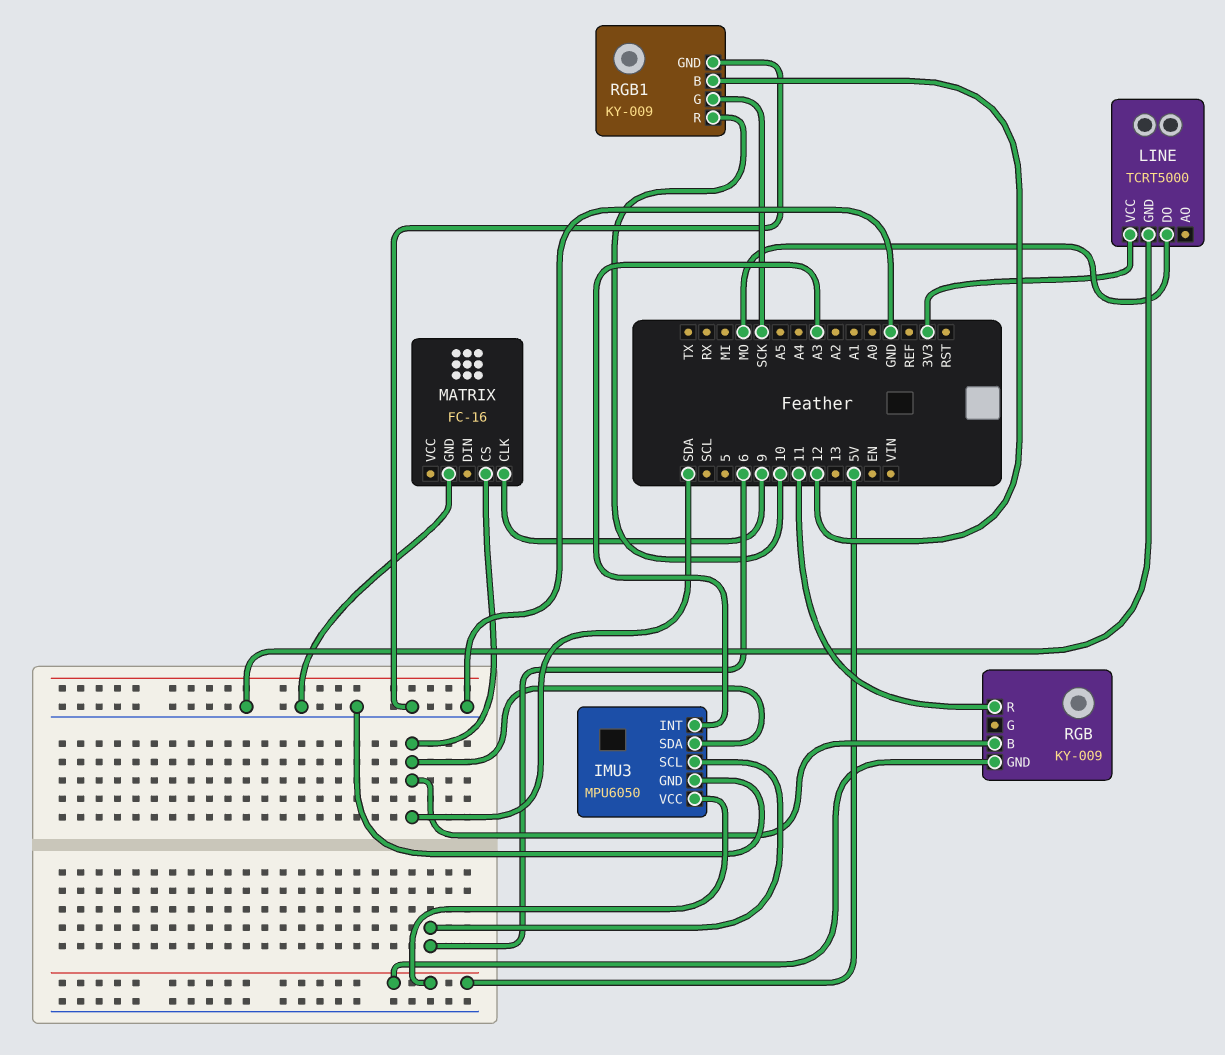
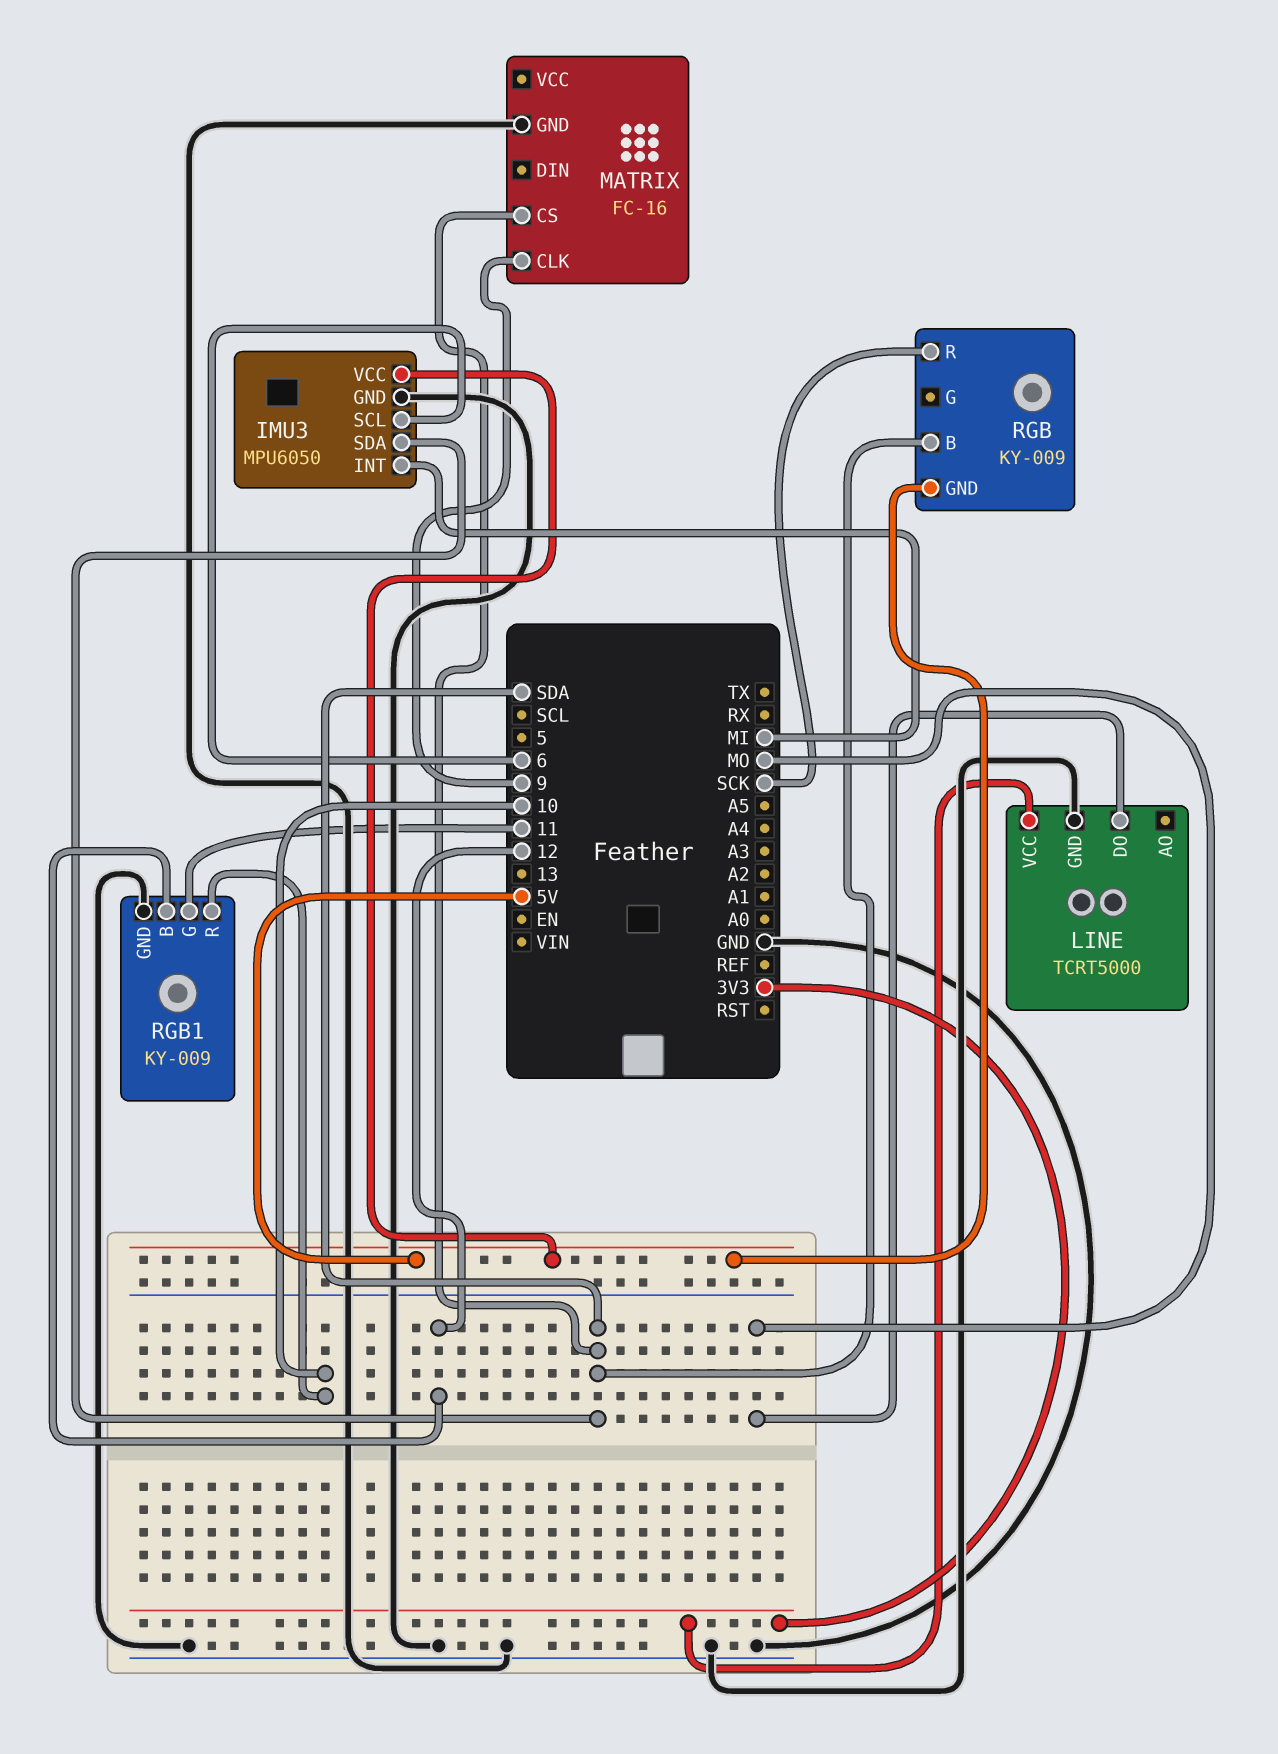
IMU3 pin INT: A3 -> MI
RGB pin R: 11 -> SCK
RGB1 pin G: SCK -> 11

